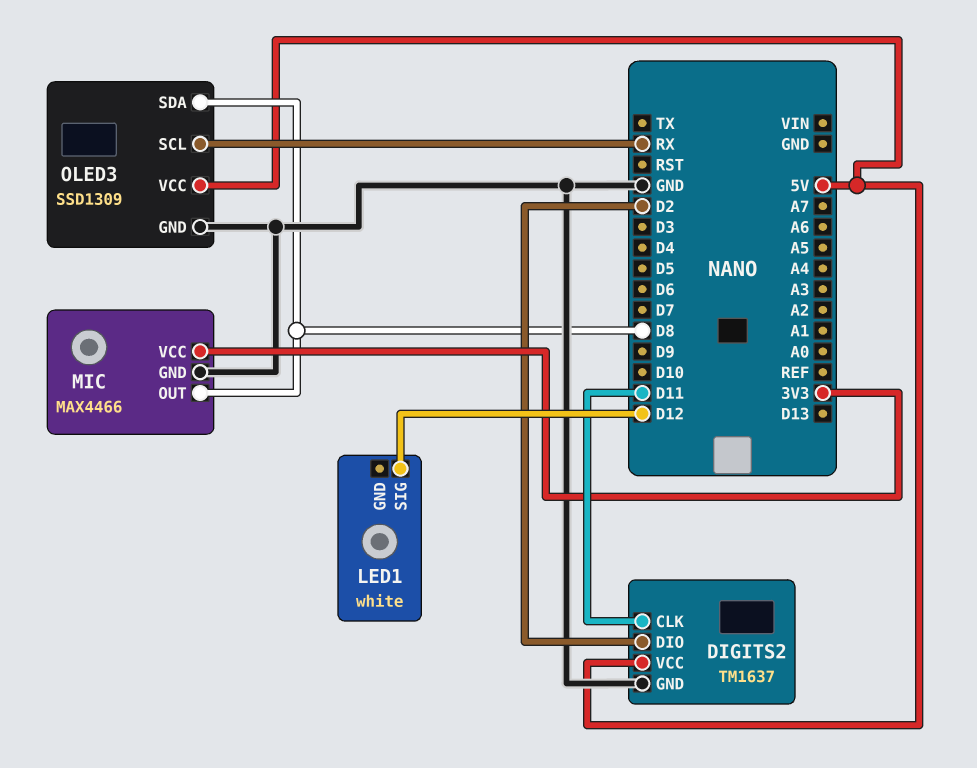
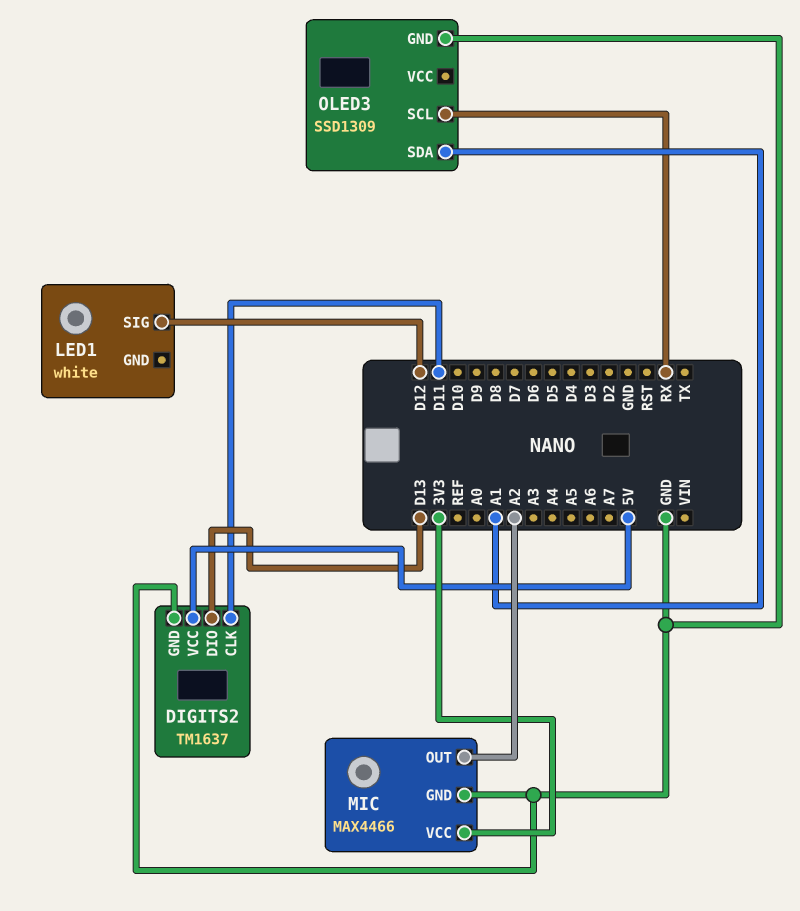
DIGITS2 pin DIO: D2 -> D13
MIC pin OUT: D8 -> A2
OLED3 pin SDA: D8 -> A1
OLED3 pin VCC: 5V -> none

